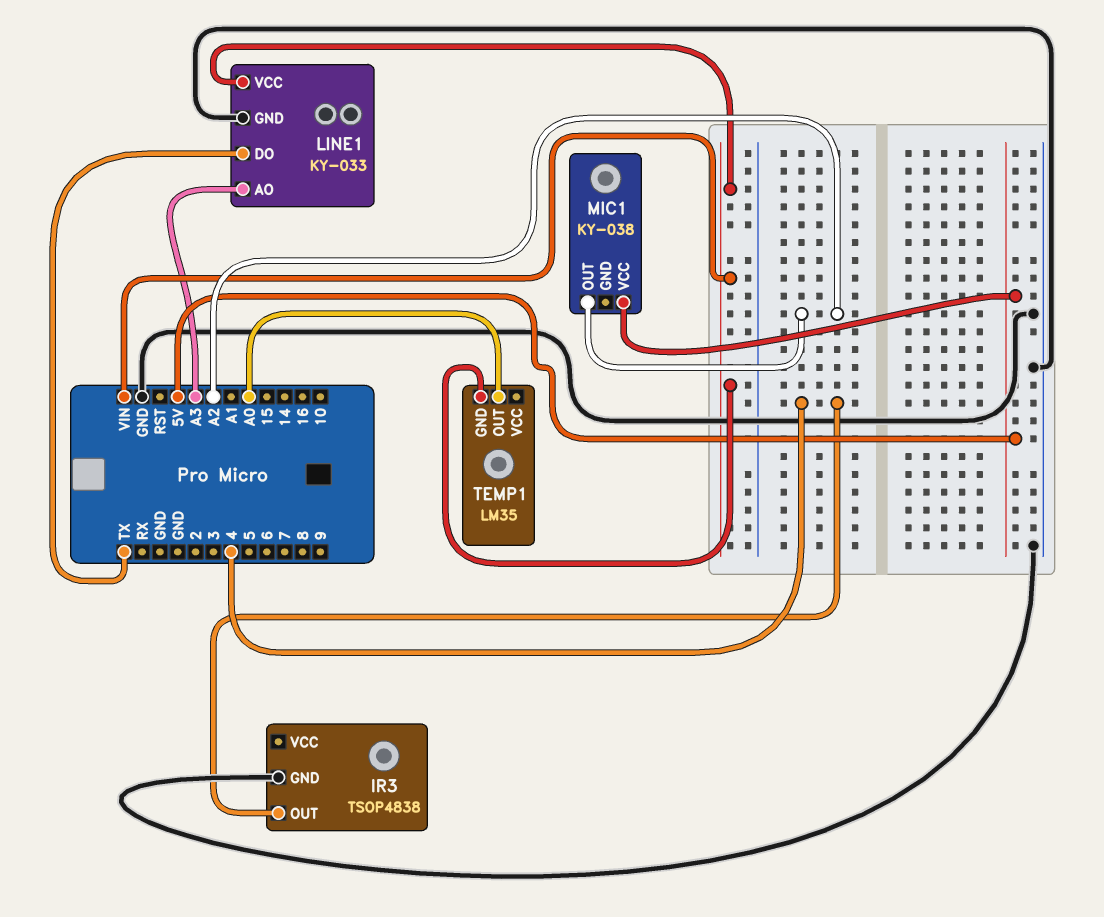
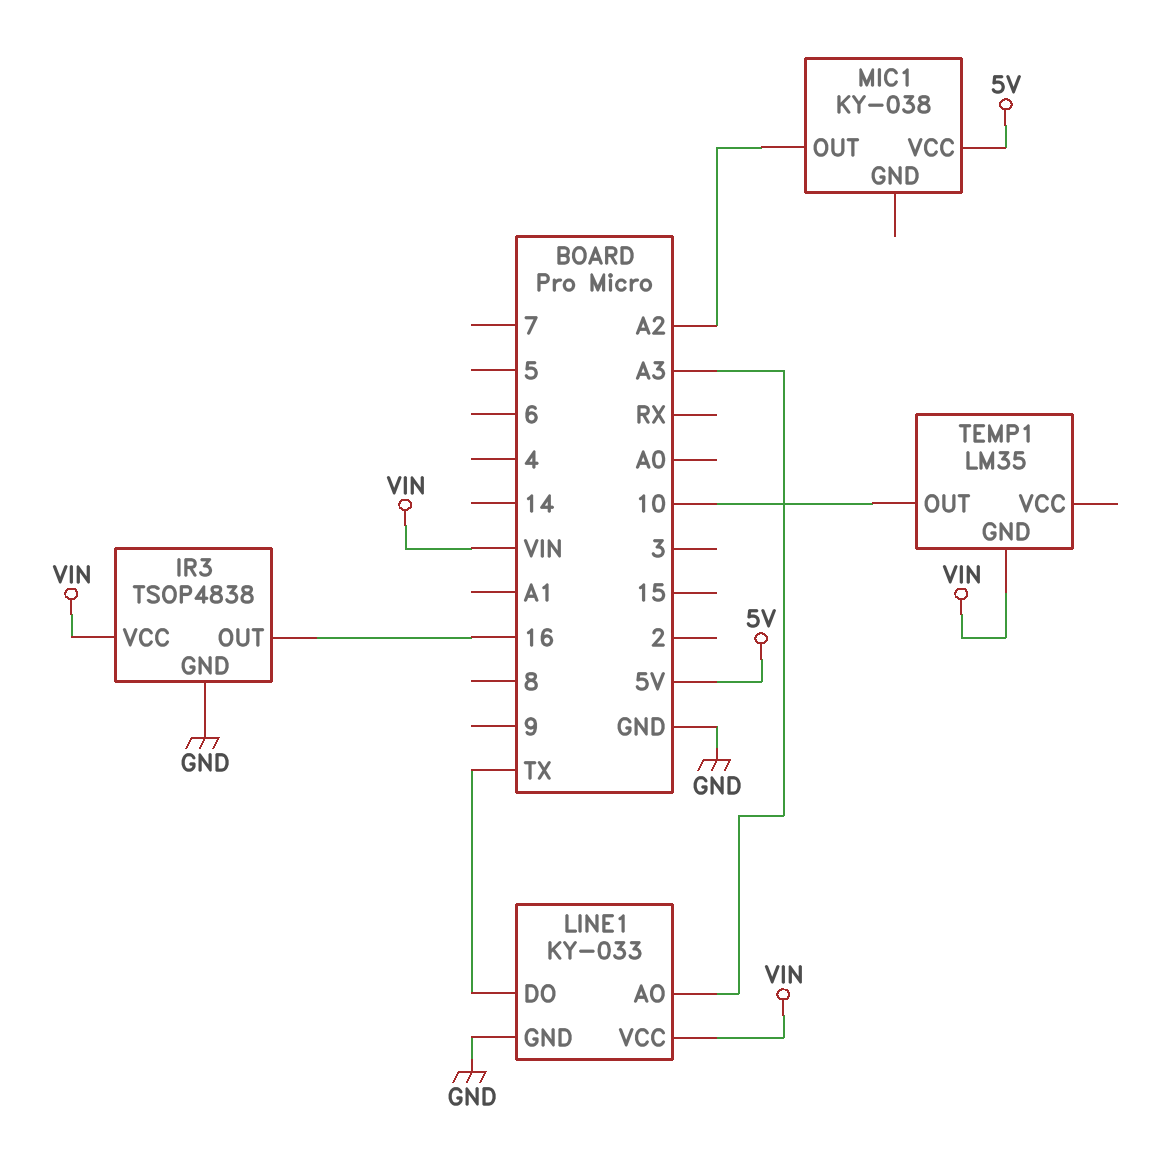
IR3 pin OUT: 4 -> 16
IR3 pin VCC: none -> VIN
TEMP1 pin OUT: A0 -> 10

